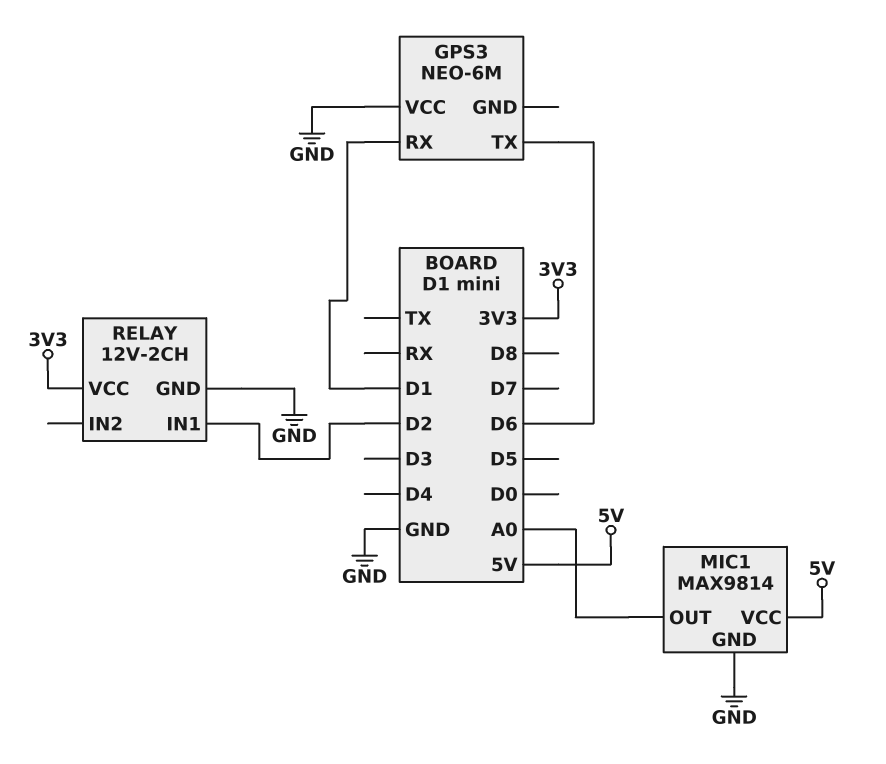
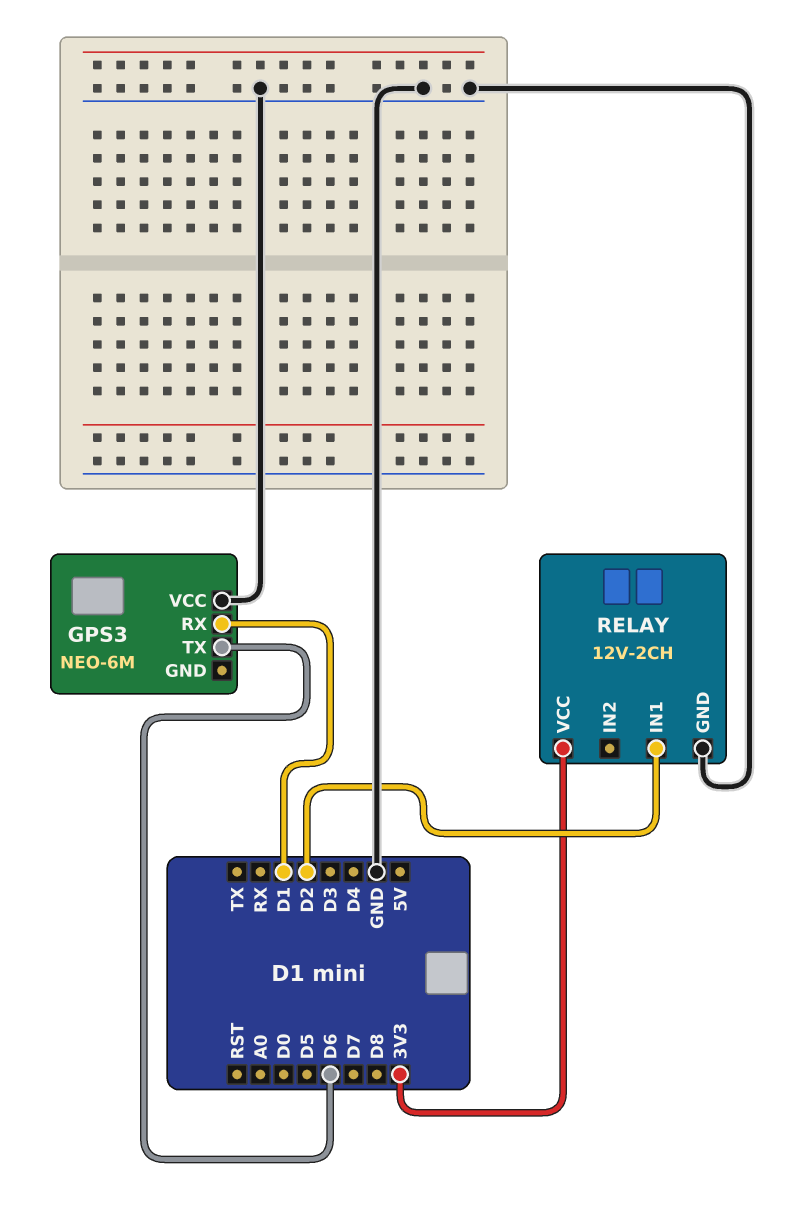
MIC1: MAX9814 -> none
MIC1 pin GND: GND -> none
MIC1 pin OUT: A0 -> none
MIC1 pin VCC: 5V -> none

